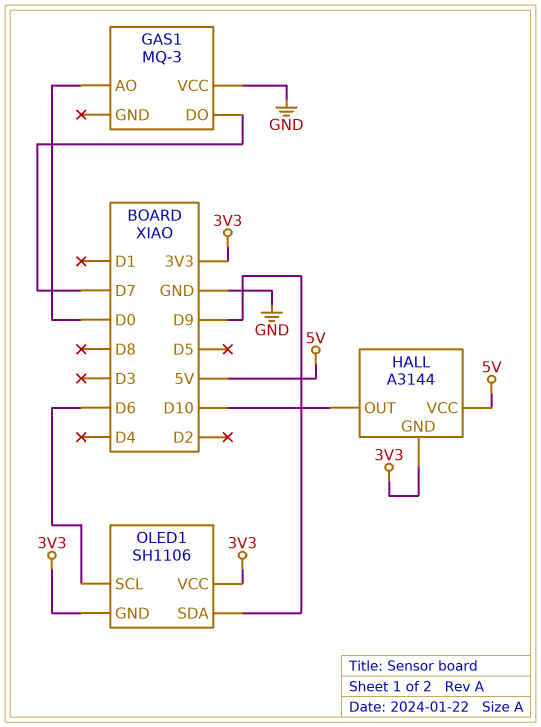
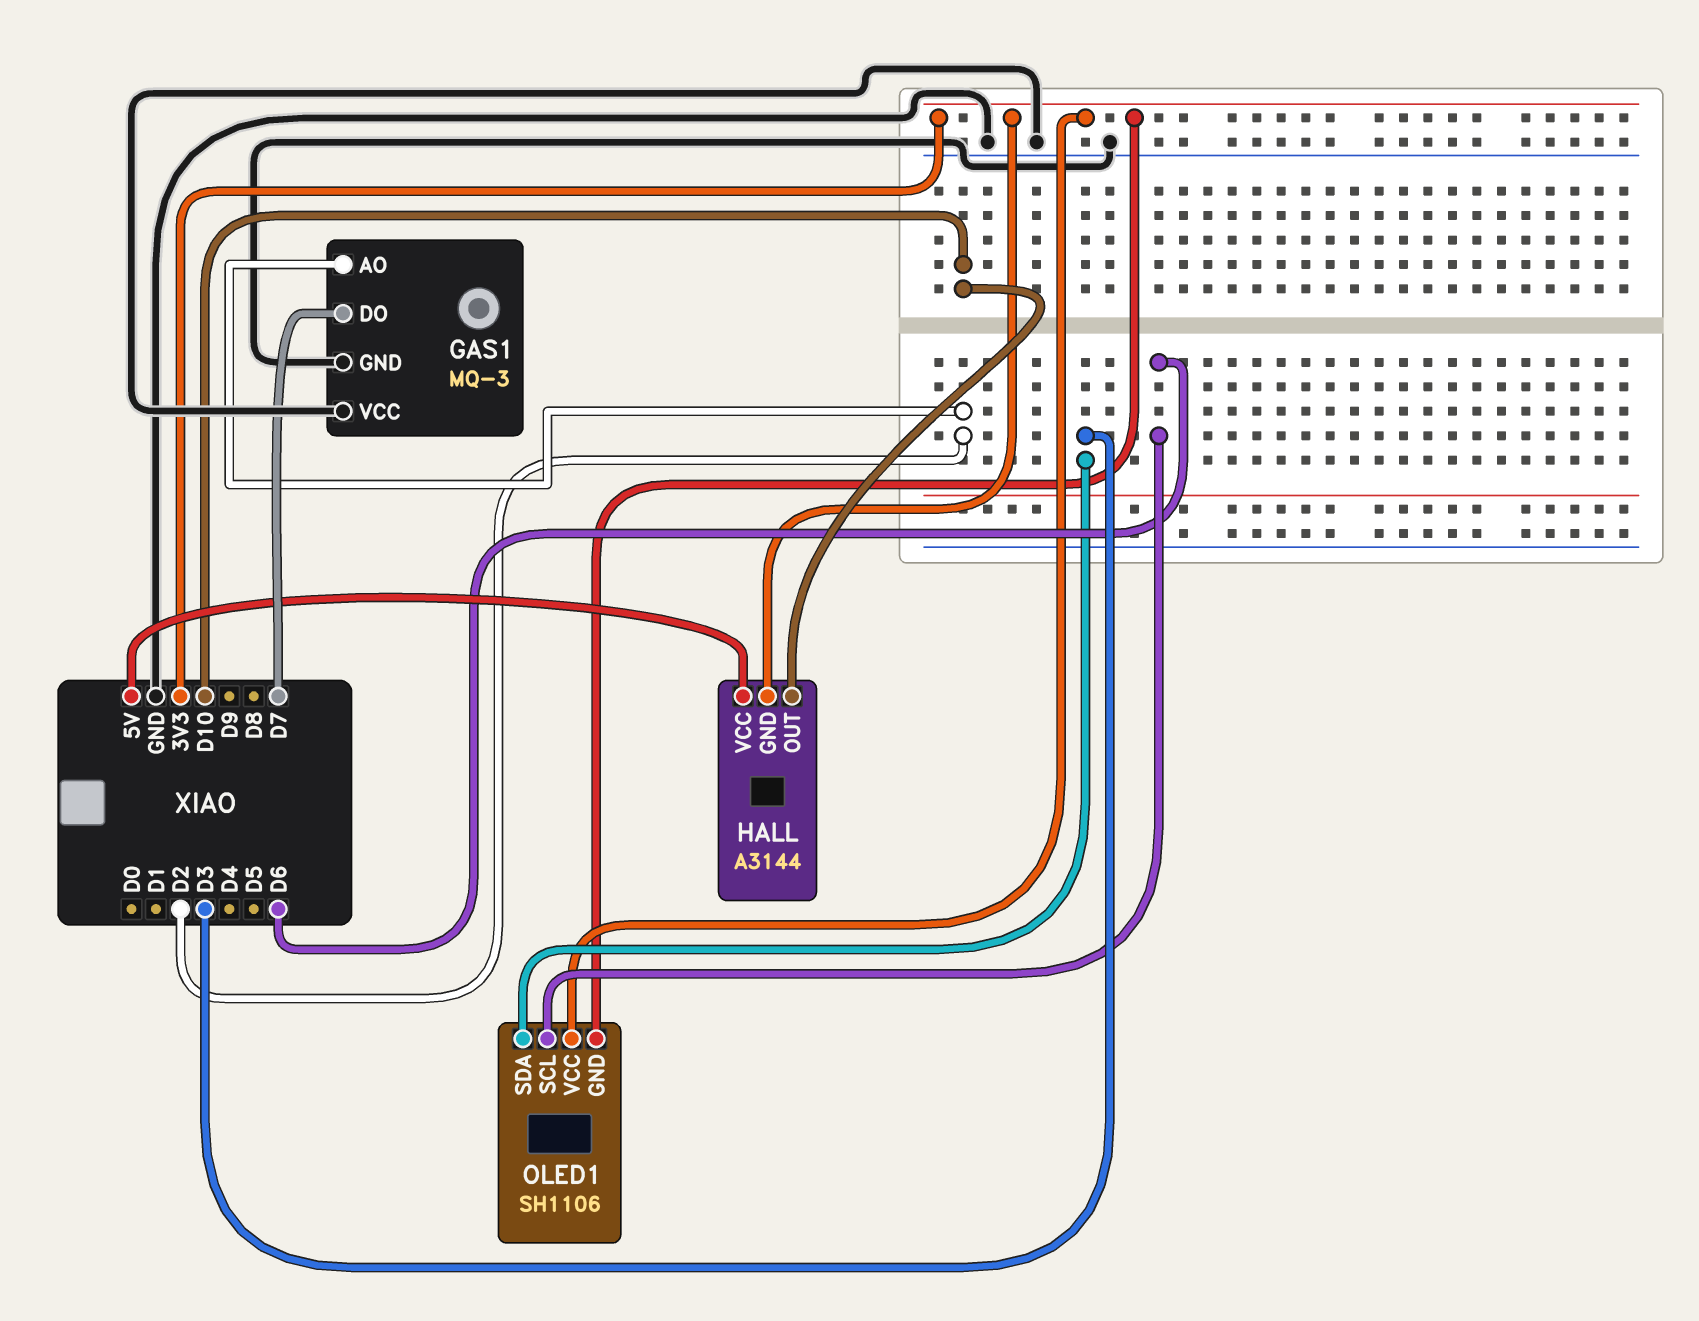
GAS1 pin AO: D0 -> D2
GAS1 pin GND: none -> GND
OLED1 pin SDA: D9 -> D3

